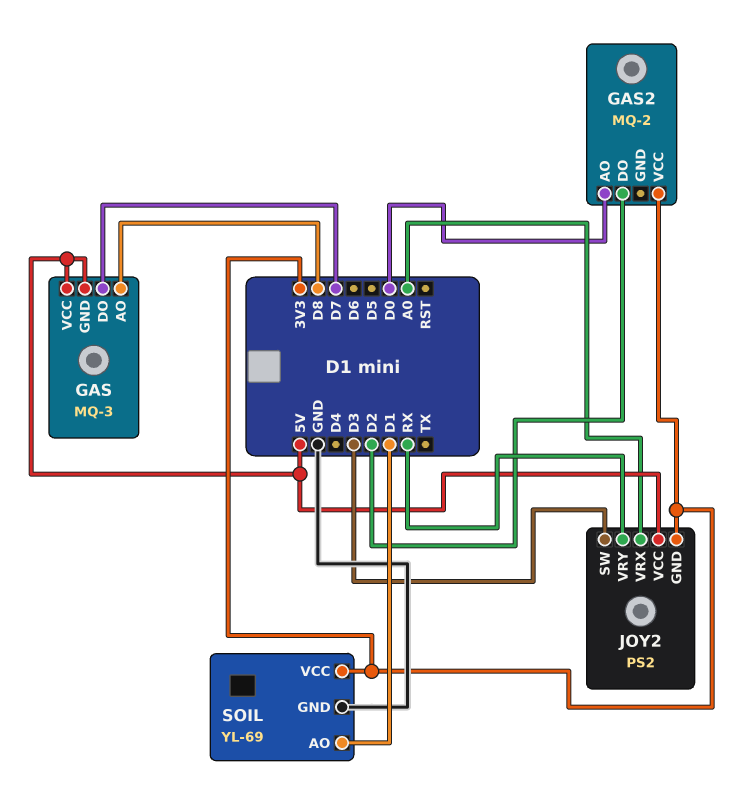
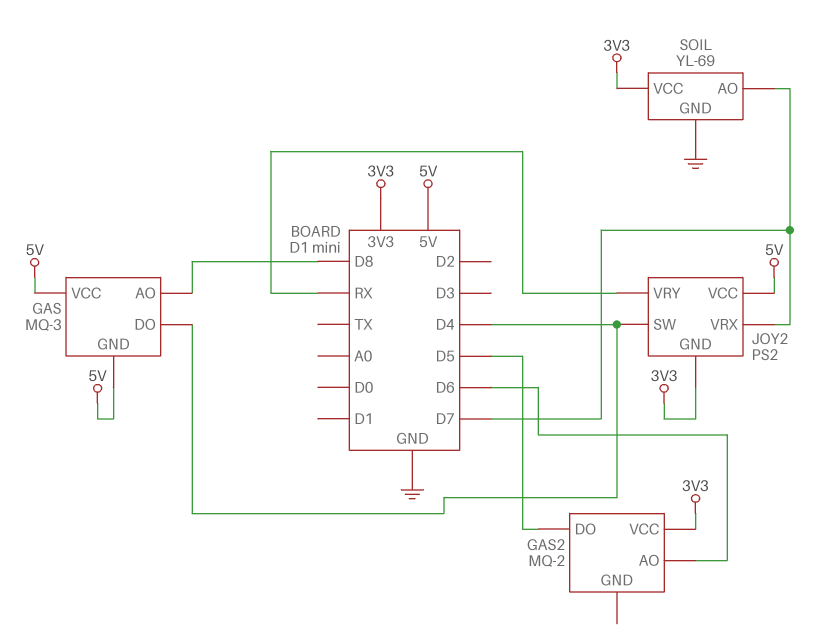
GAS pin DO: D7 -> D4
GAS2 pin AO: D0 -> D6
GAS2 pin DO: D2 -> D5
JOY2 pin SW: D3 -> D4
JOY2 pin VRX: A0 -> D7
SOIL pin AO: D1 -> D7

